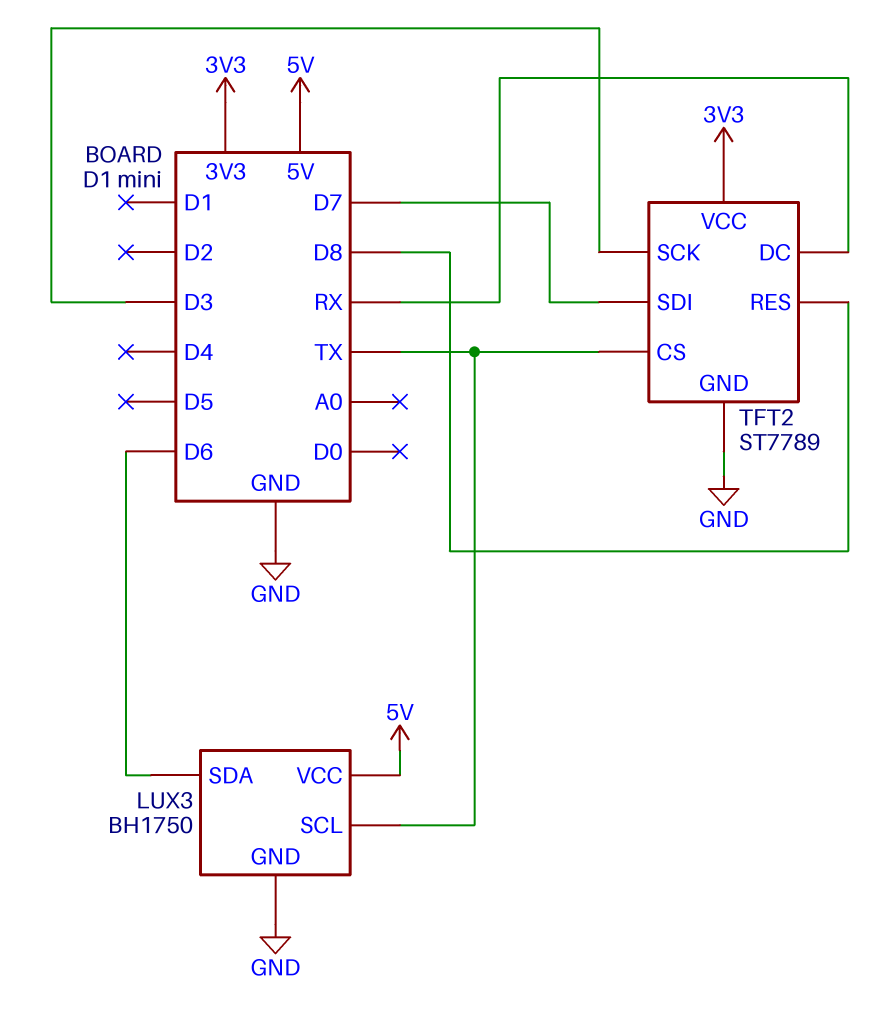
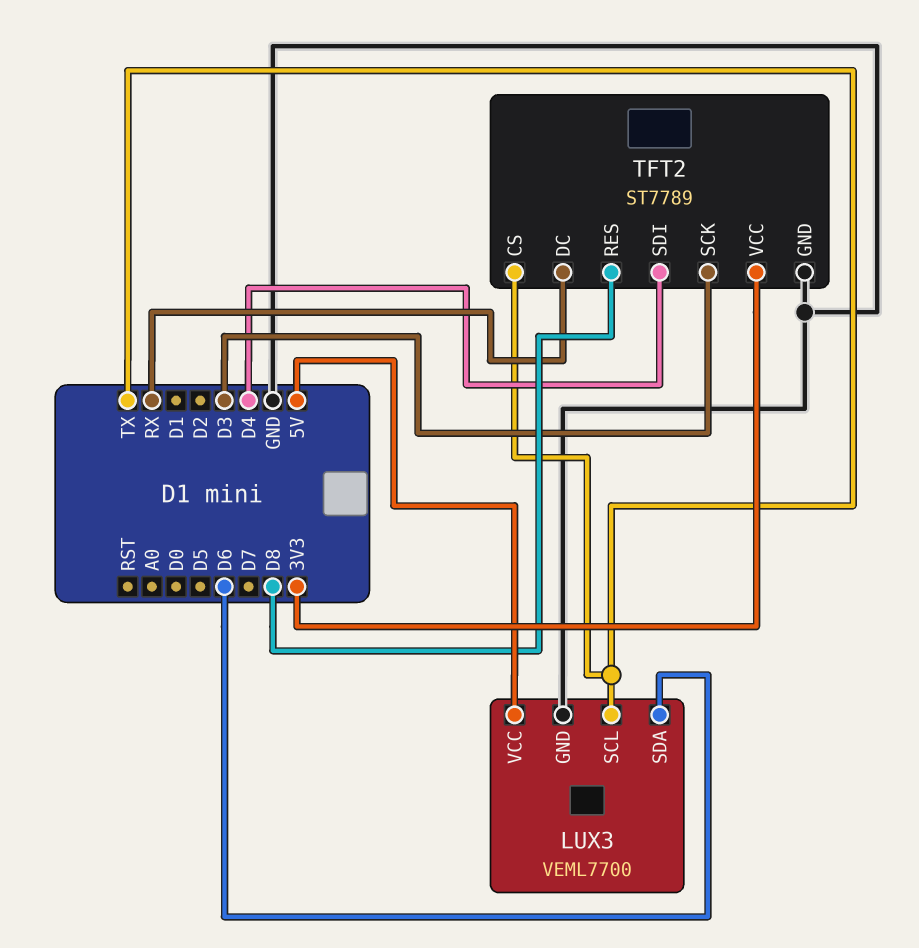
LUX3: BH1750 -> VEML7700
TFT2 pin SDI: D7 -> D4

